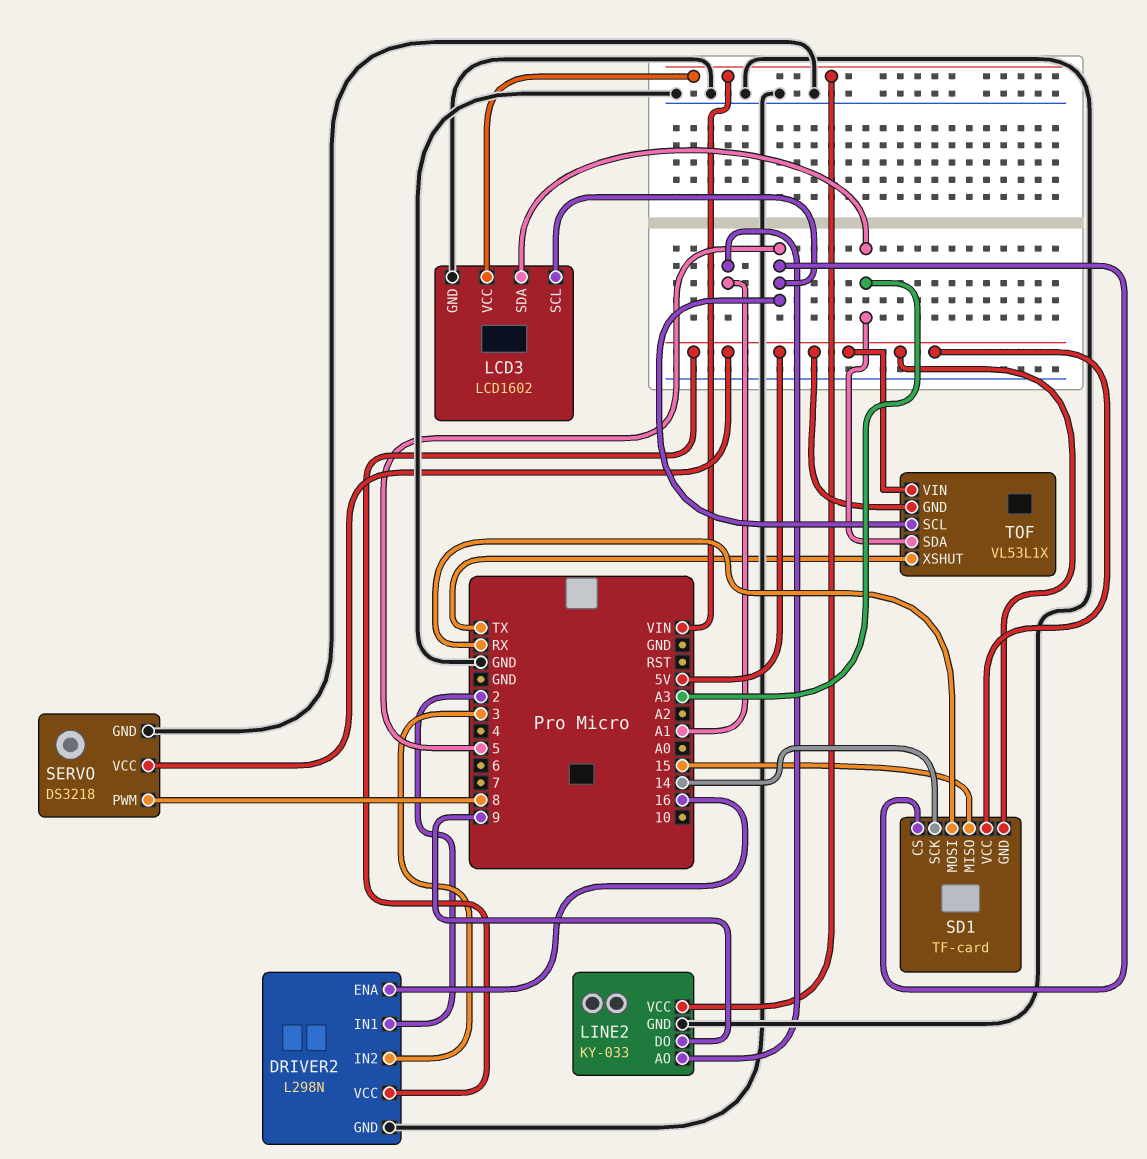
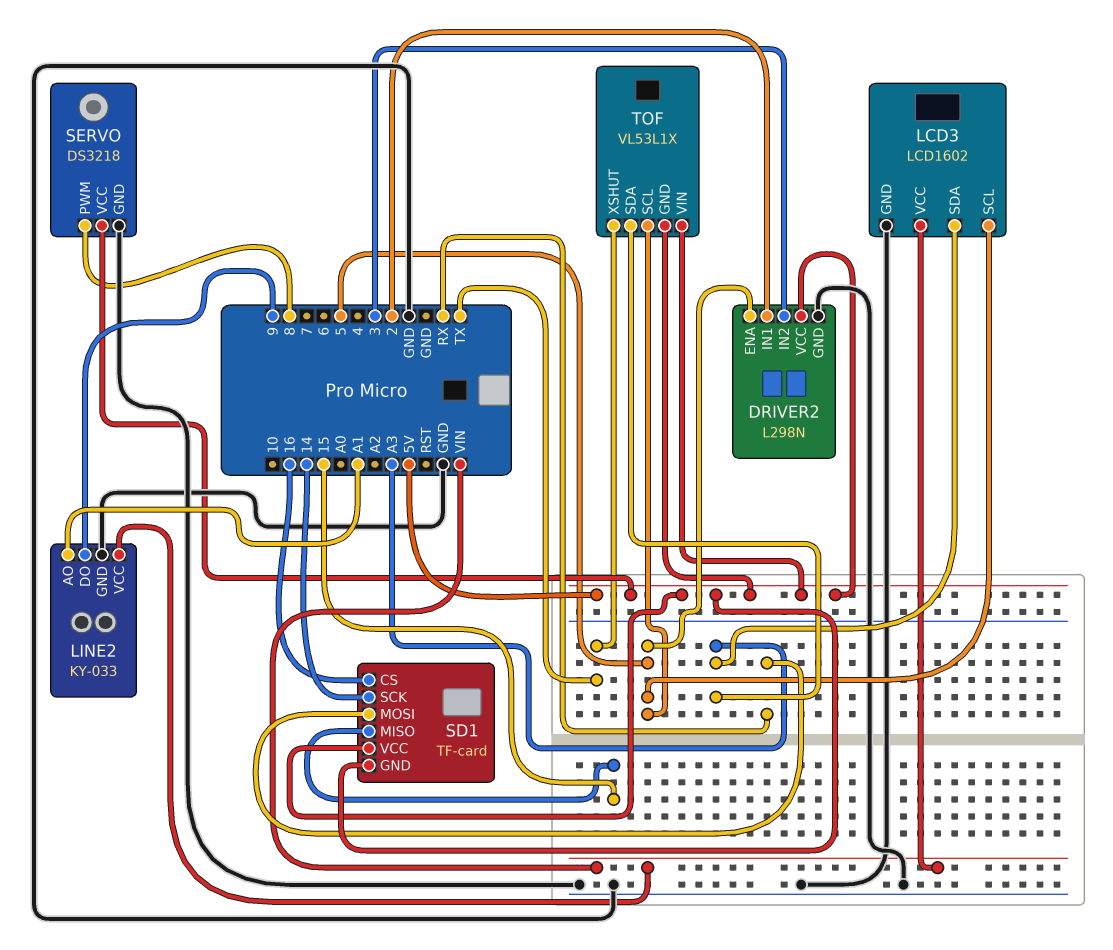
DRIVER2 pin ENA: 16 -> 5
SD1 pin CS: 5 -> 16

